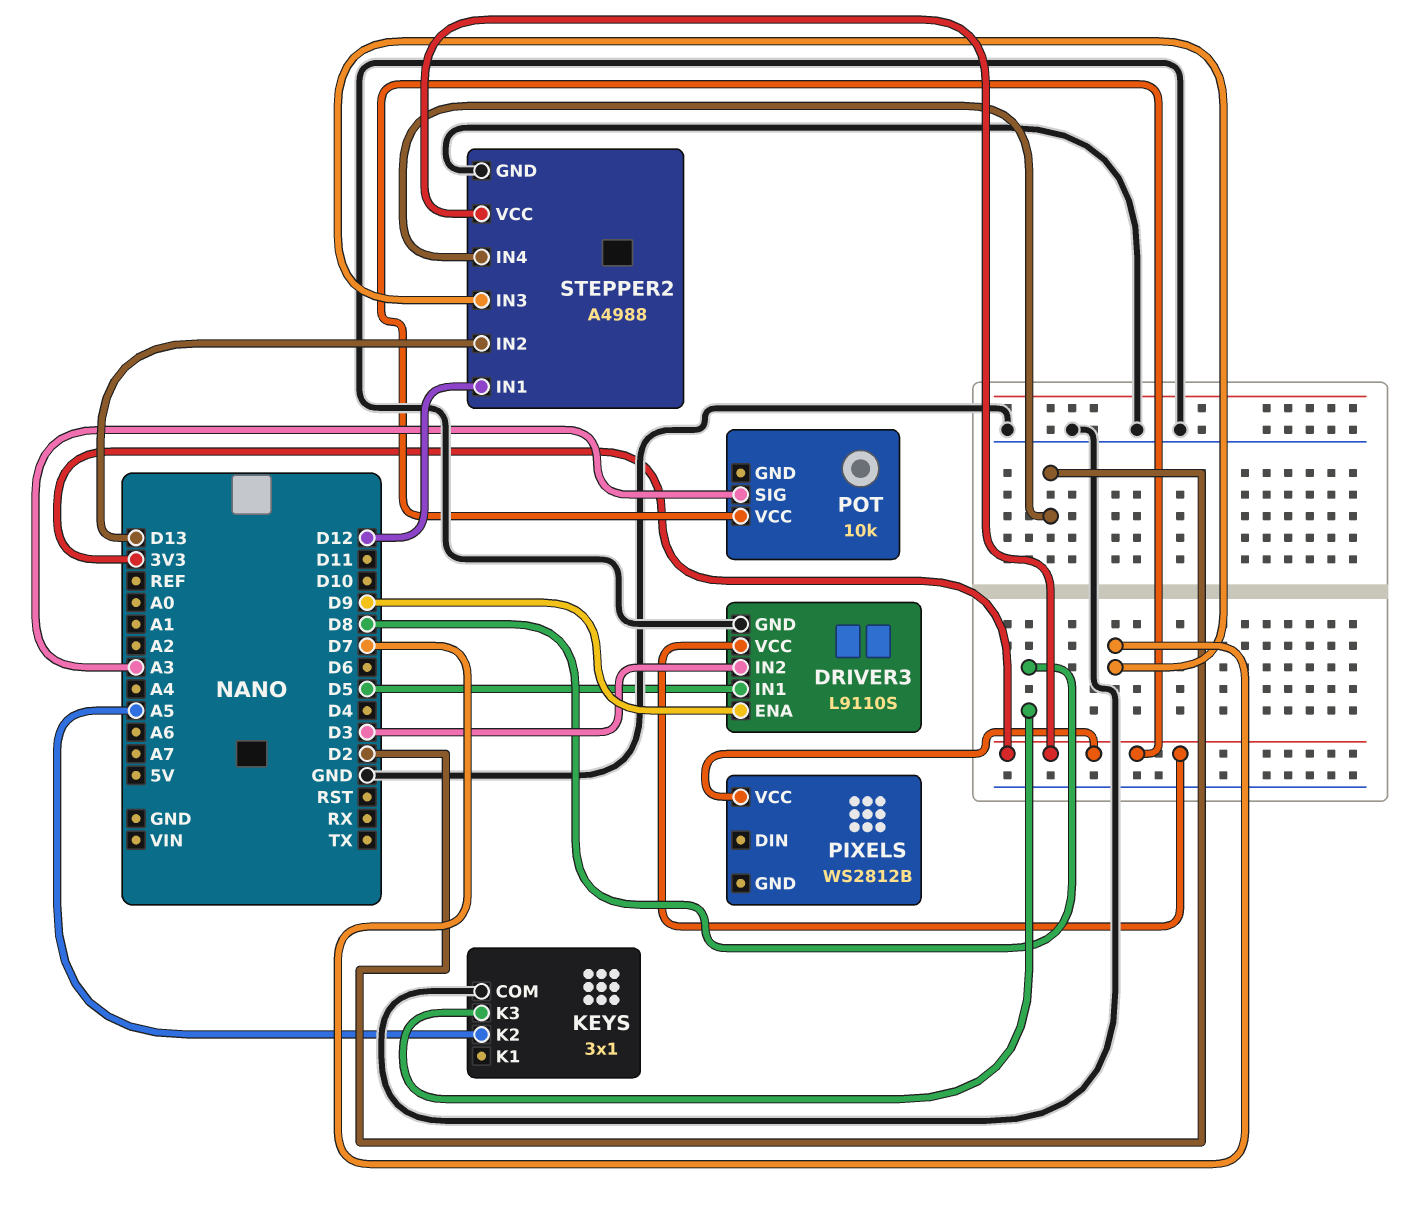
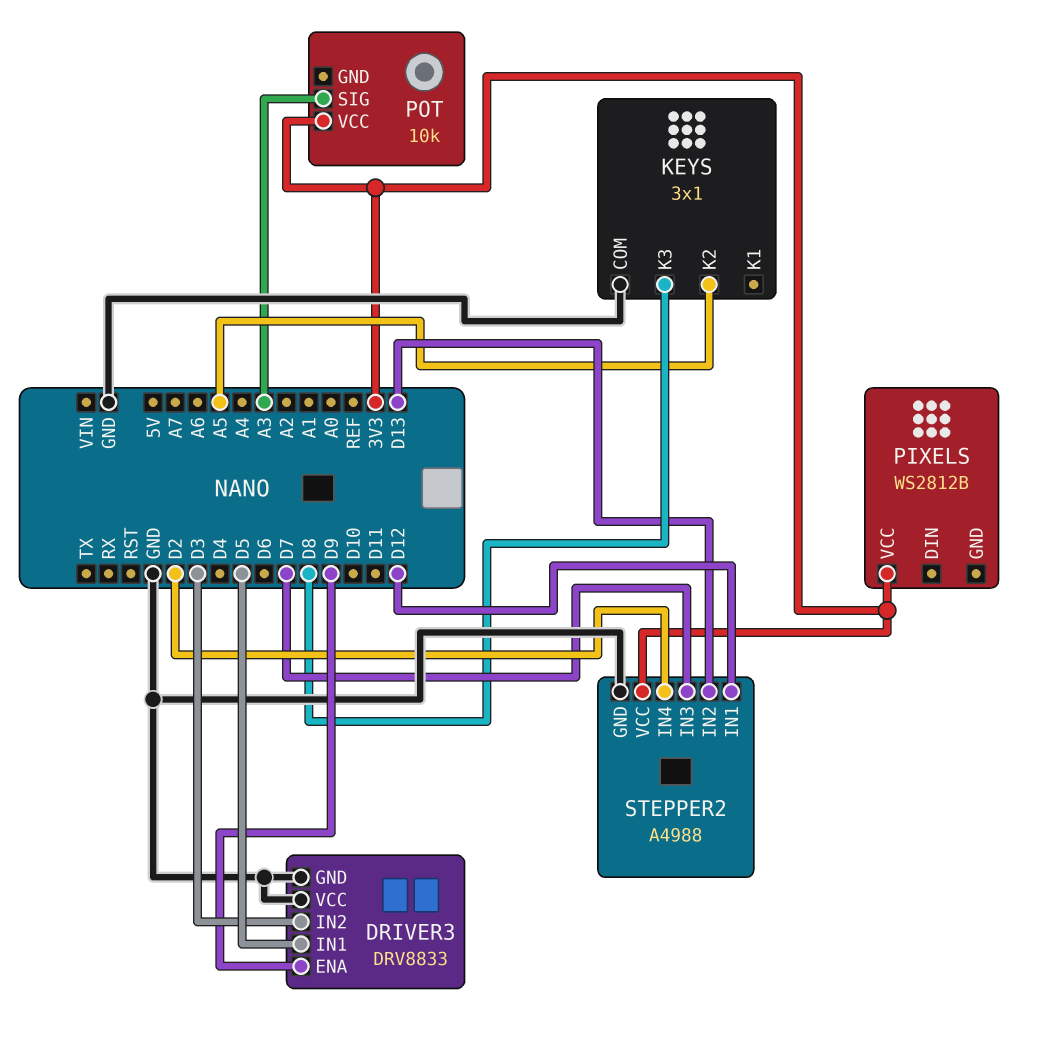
DRIVER3: L9110S -> DRV8833
DRIVER3 pin VCC: 3V3 -> GND

